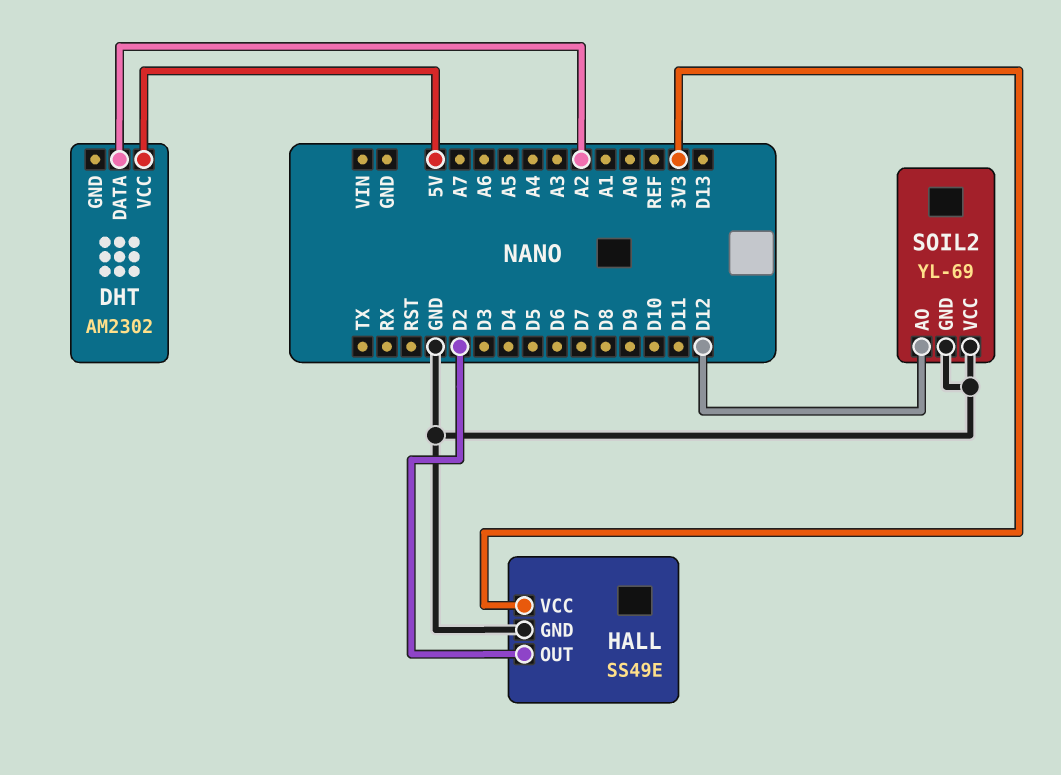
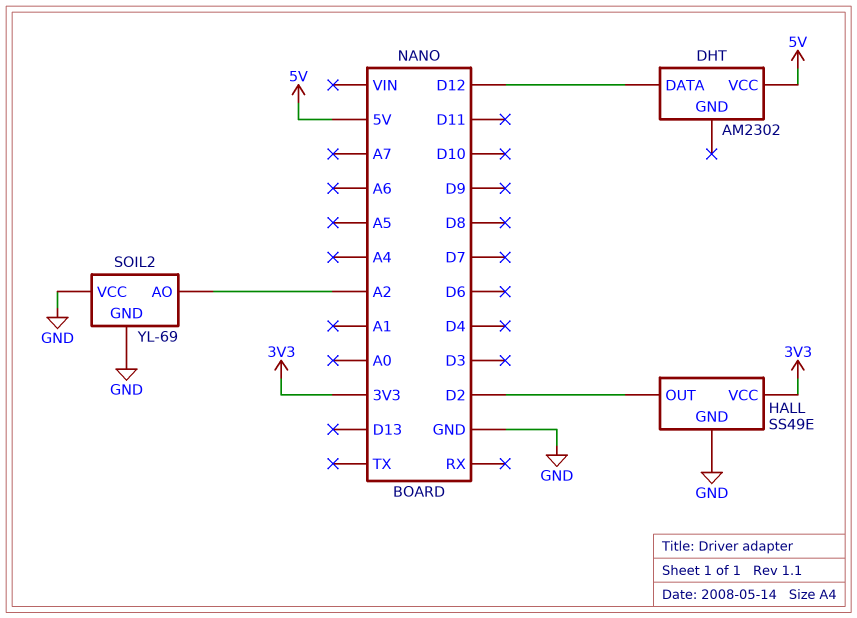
DHT pin DATA: A2 -> D12
SOIL2 pin AO: D12 -> A2

